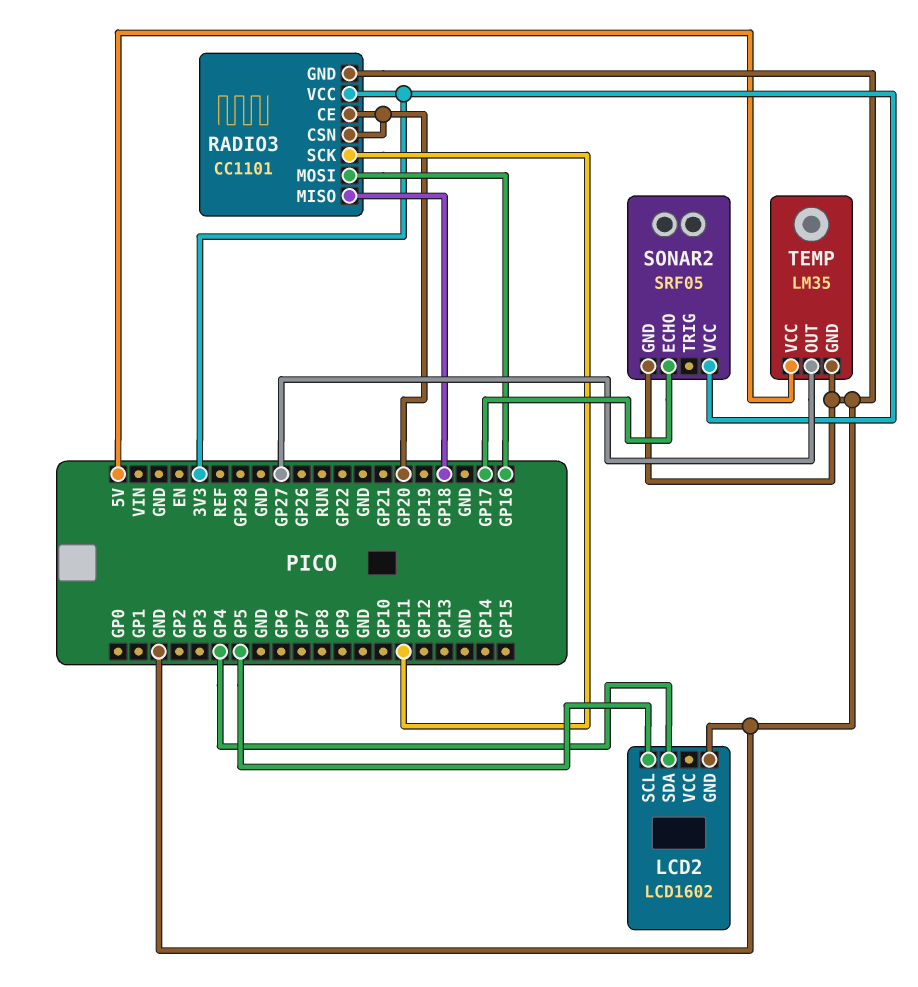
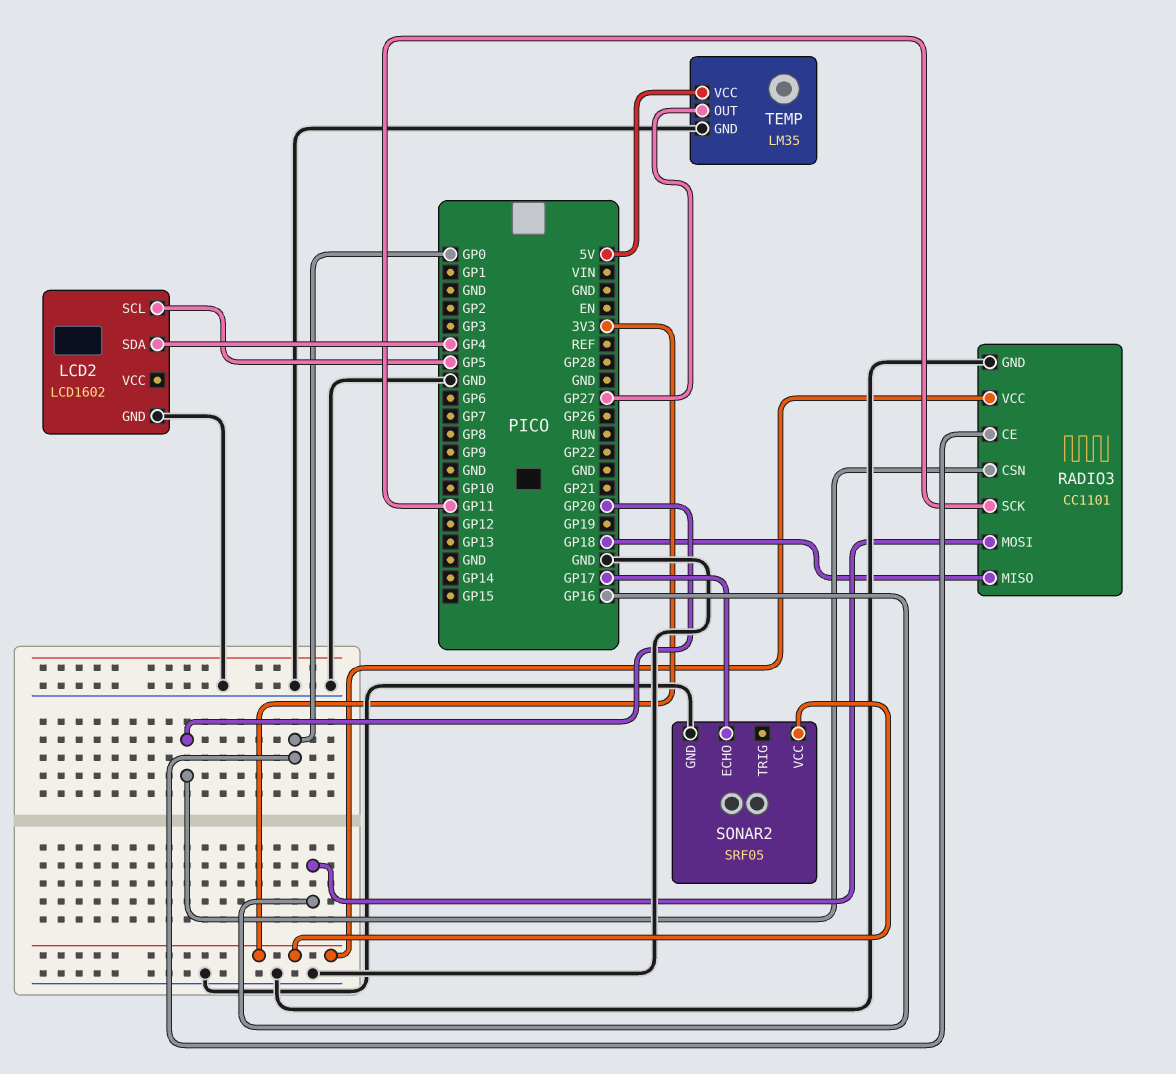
RADIO3 pin CE: GP20 -> GP0

